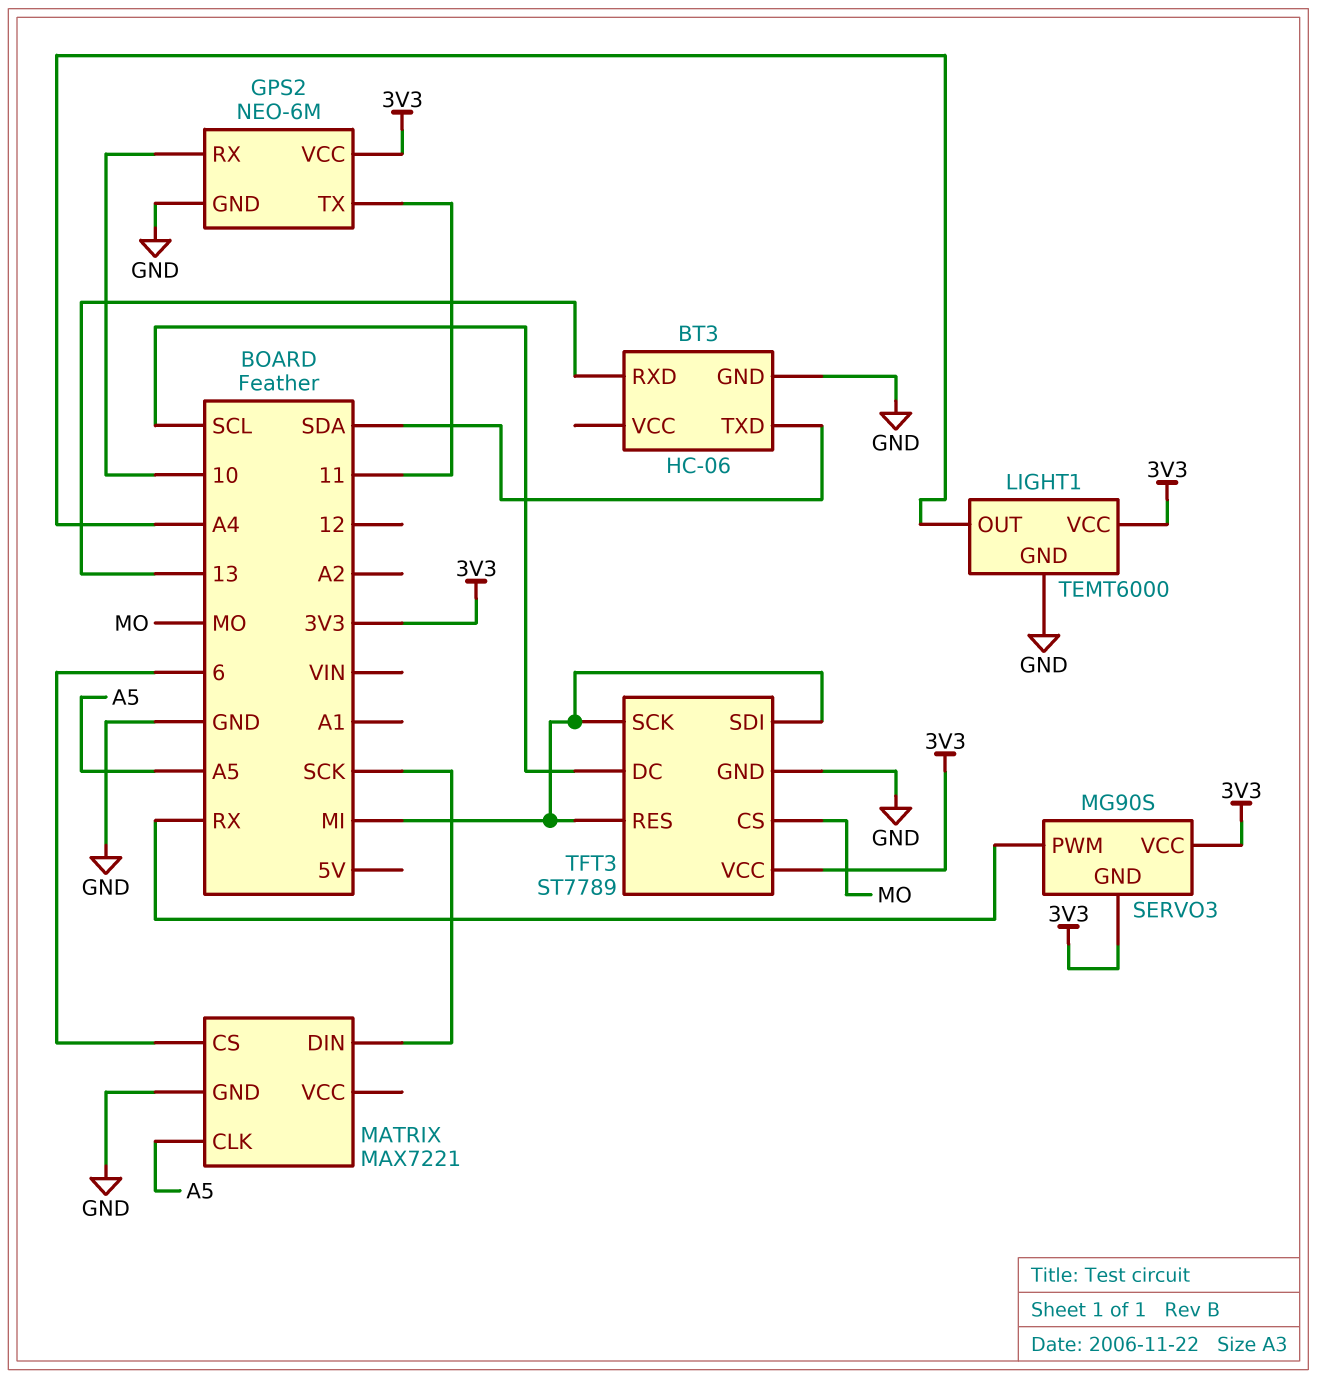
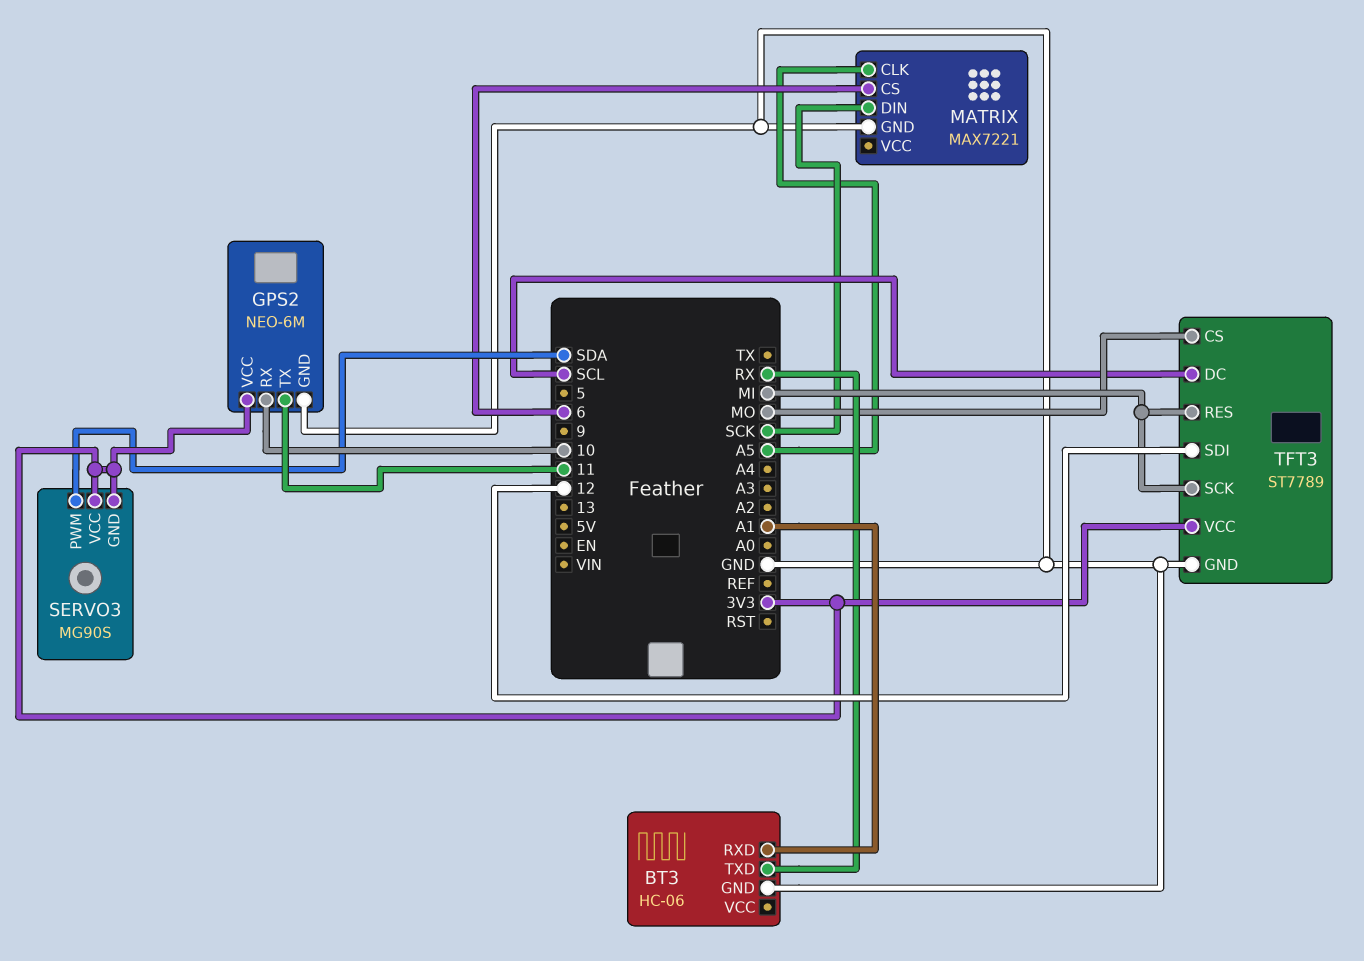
BT3 pin RXD: 13 -> A1
BT3 pin TXD: SDA -> RX
LIGHT1: TEMT6000 -> none
LIGHT1 pin GND: GND -> none
LIGHT1 pin OUT: A4 -> none
LIGHT1 pin VCC: 3V3 -> none
SERVO3 pin PWM: RX -> SDA
TFT3 pin SDI: MI -> 12

